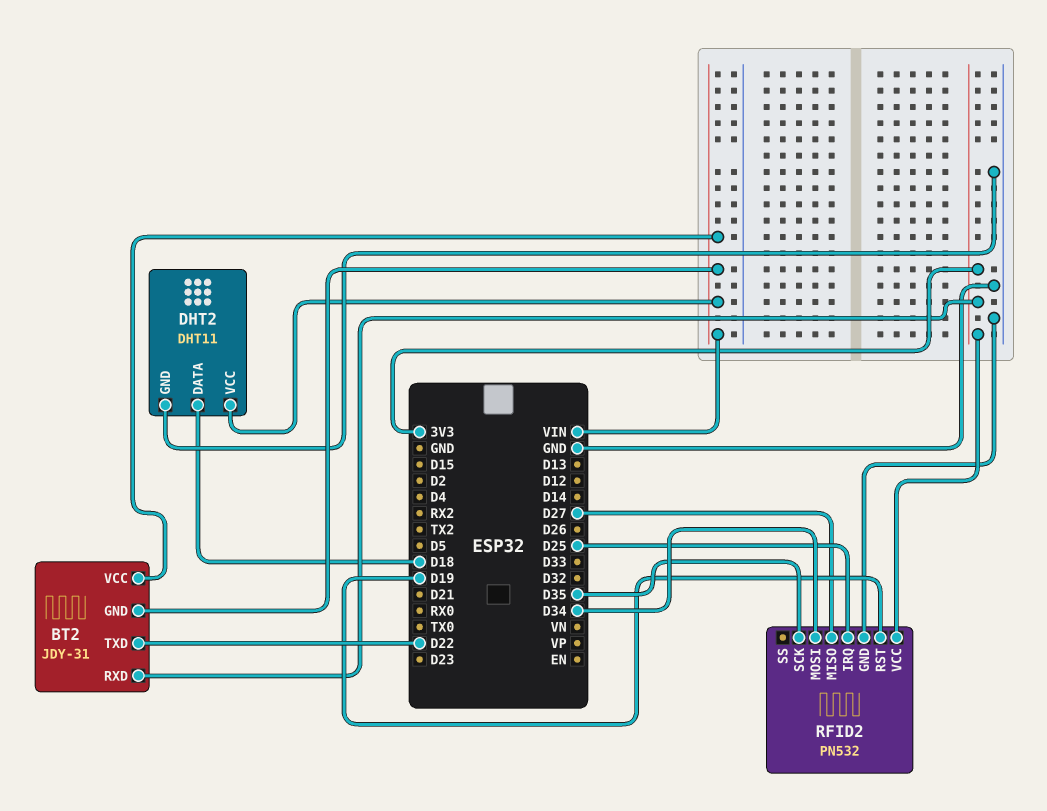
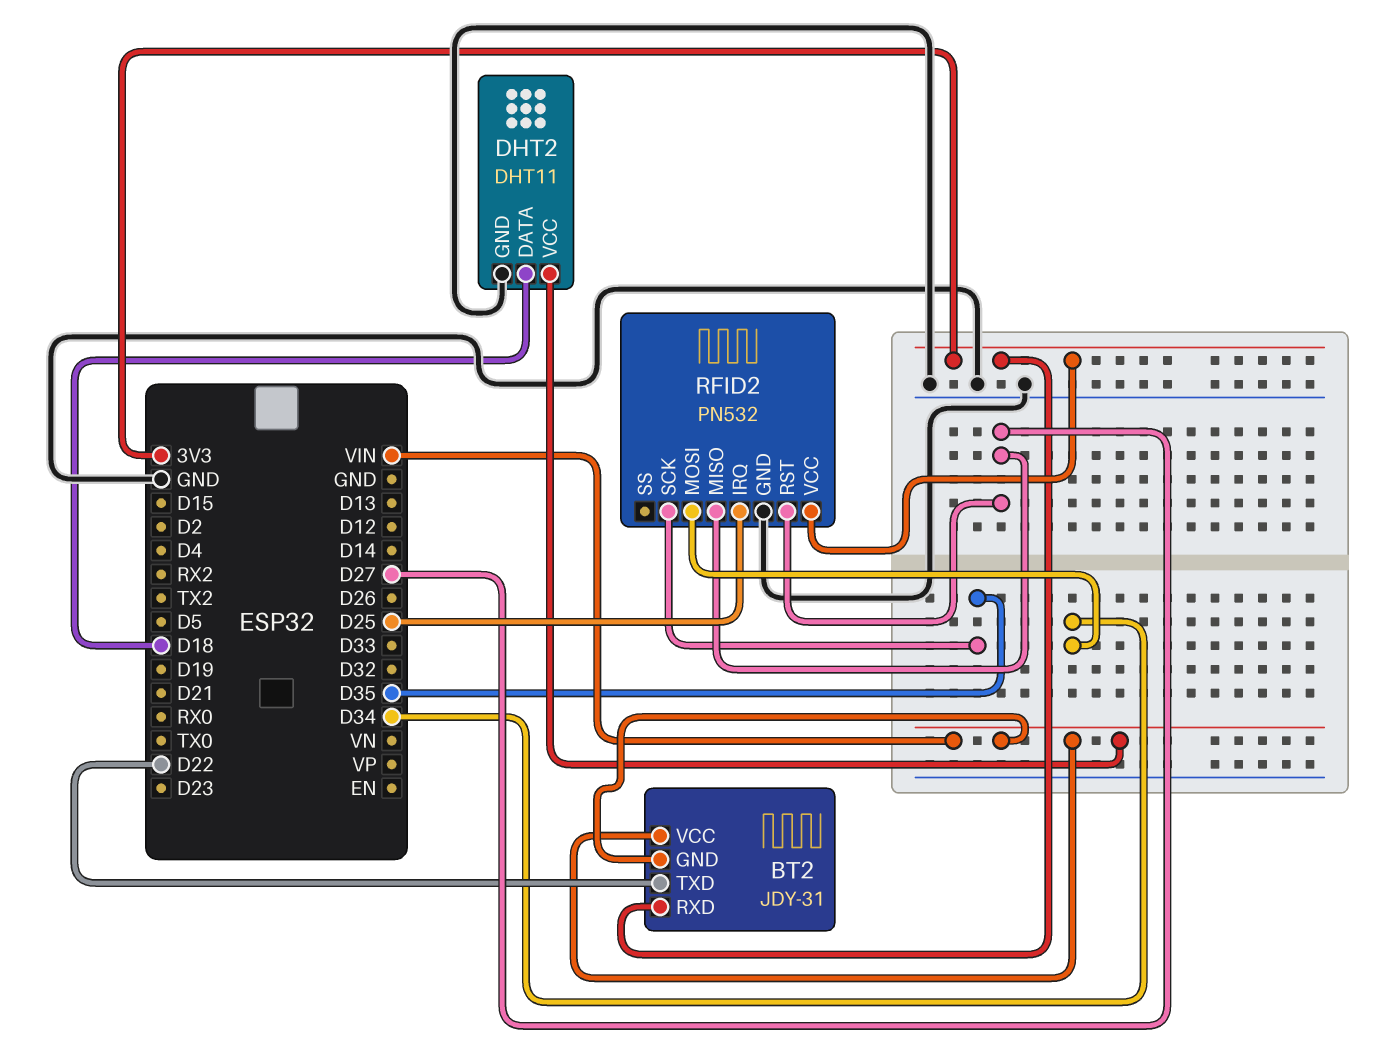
RFID2 pin RST: D19 -> D27

